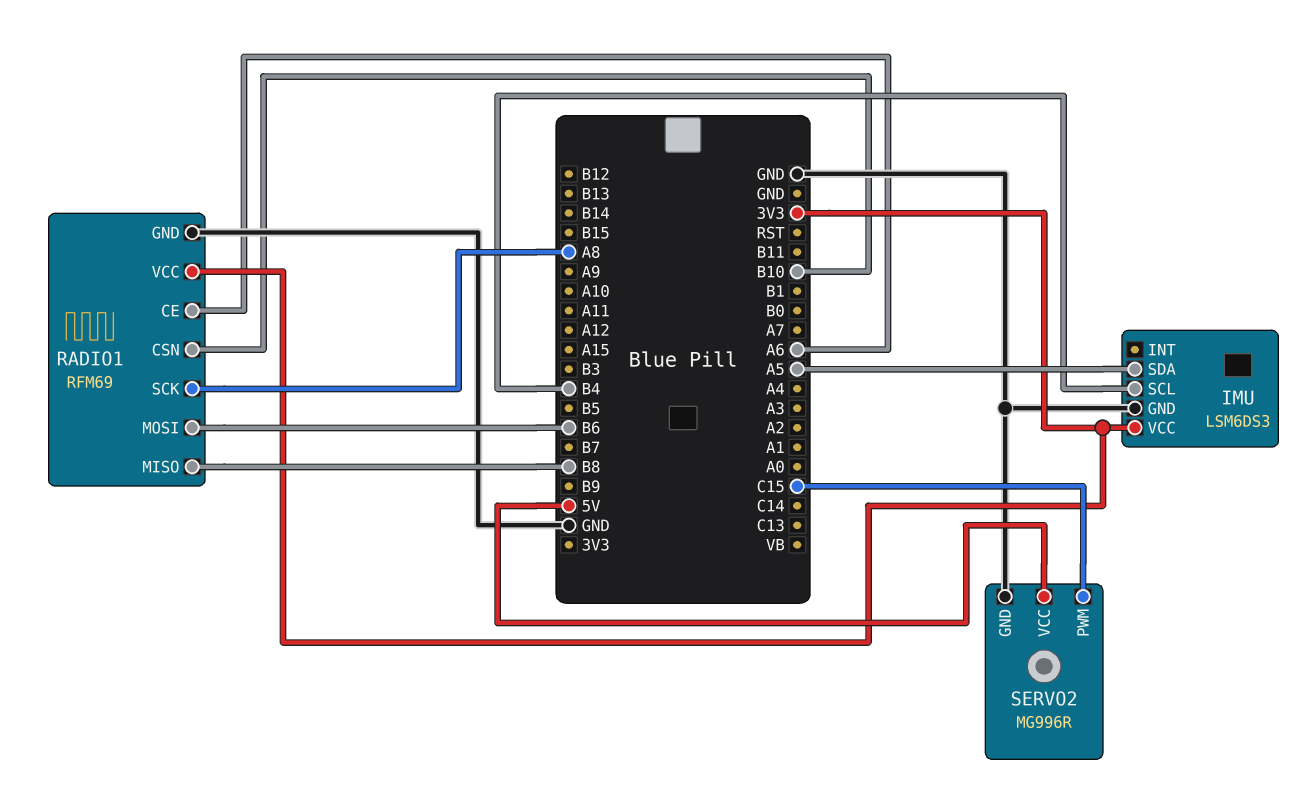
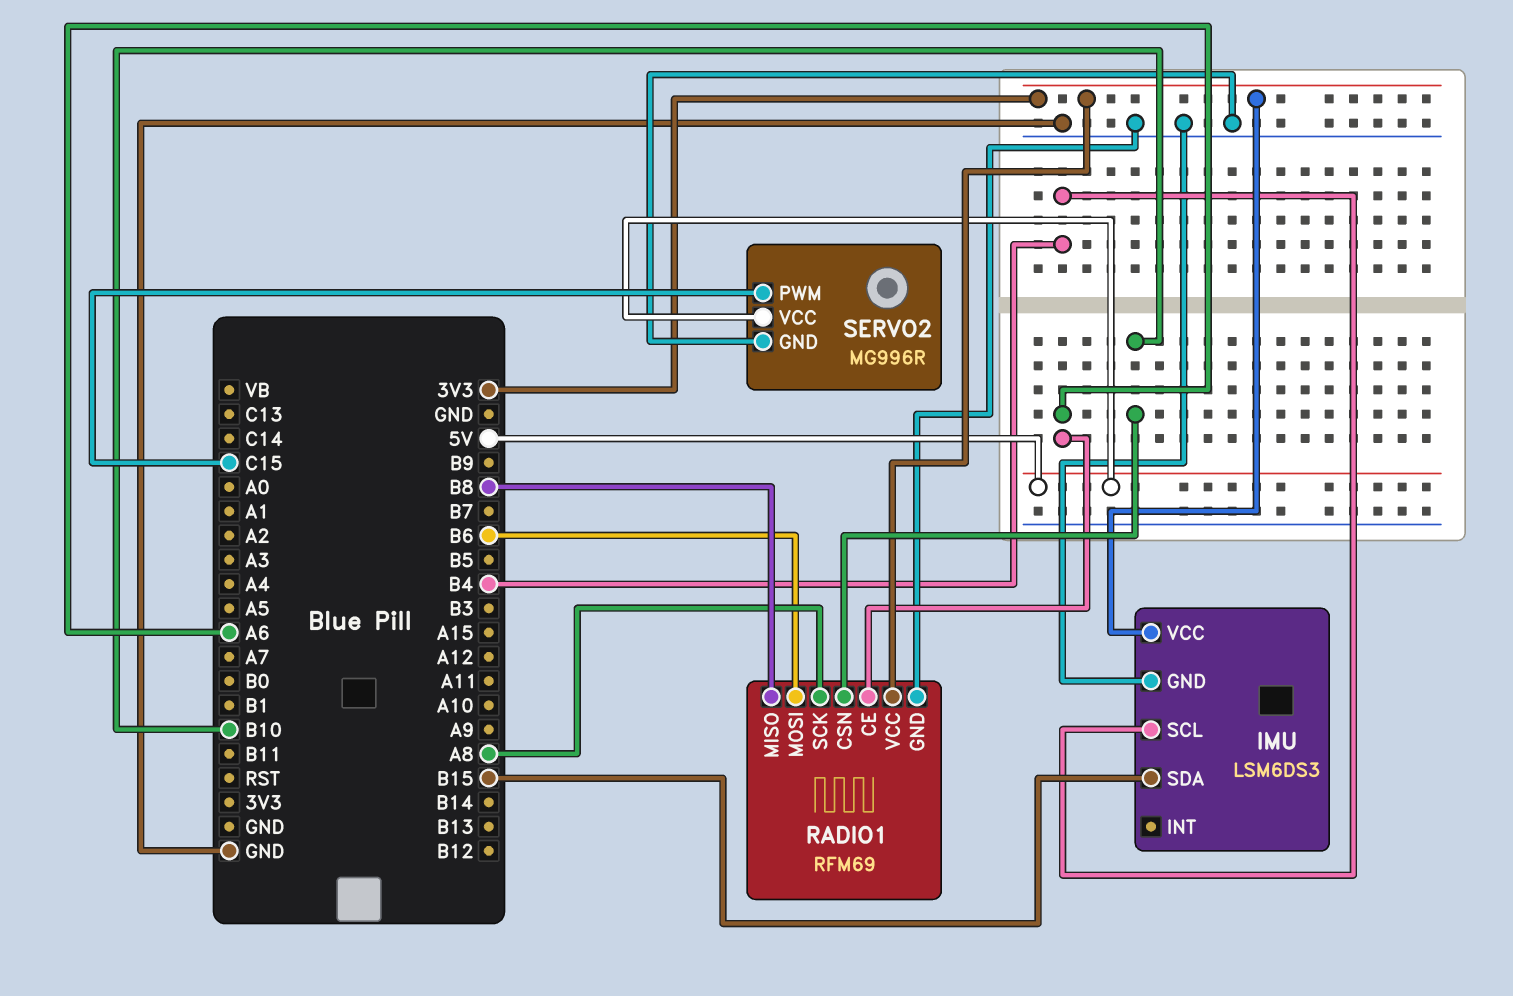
IMU pin SDA: A5 -> B15

